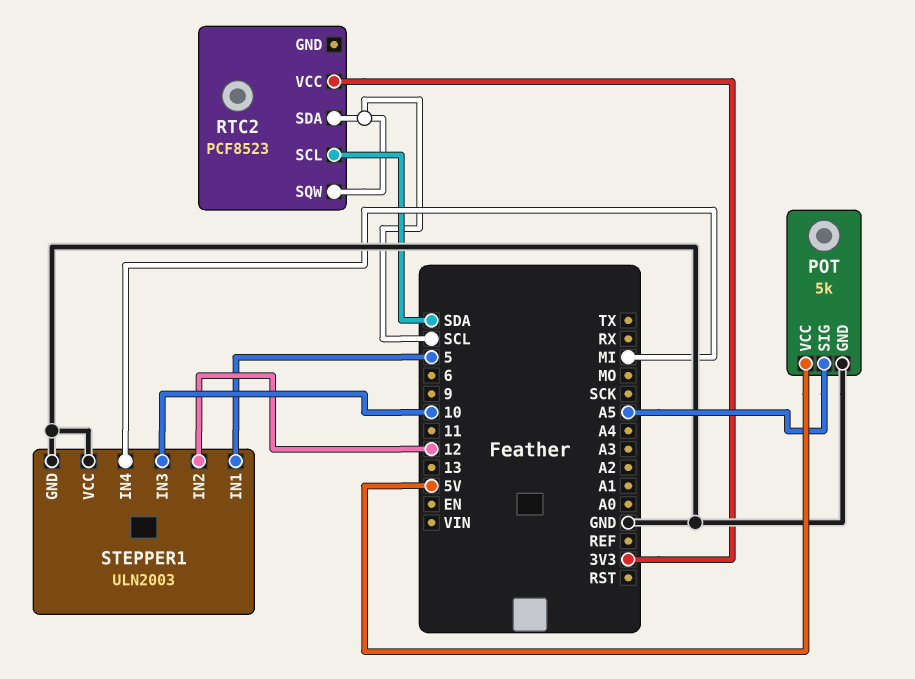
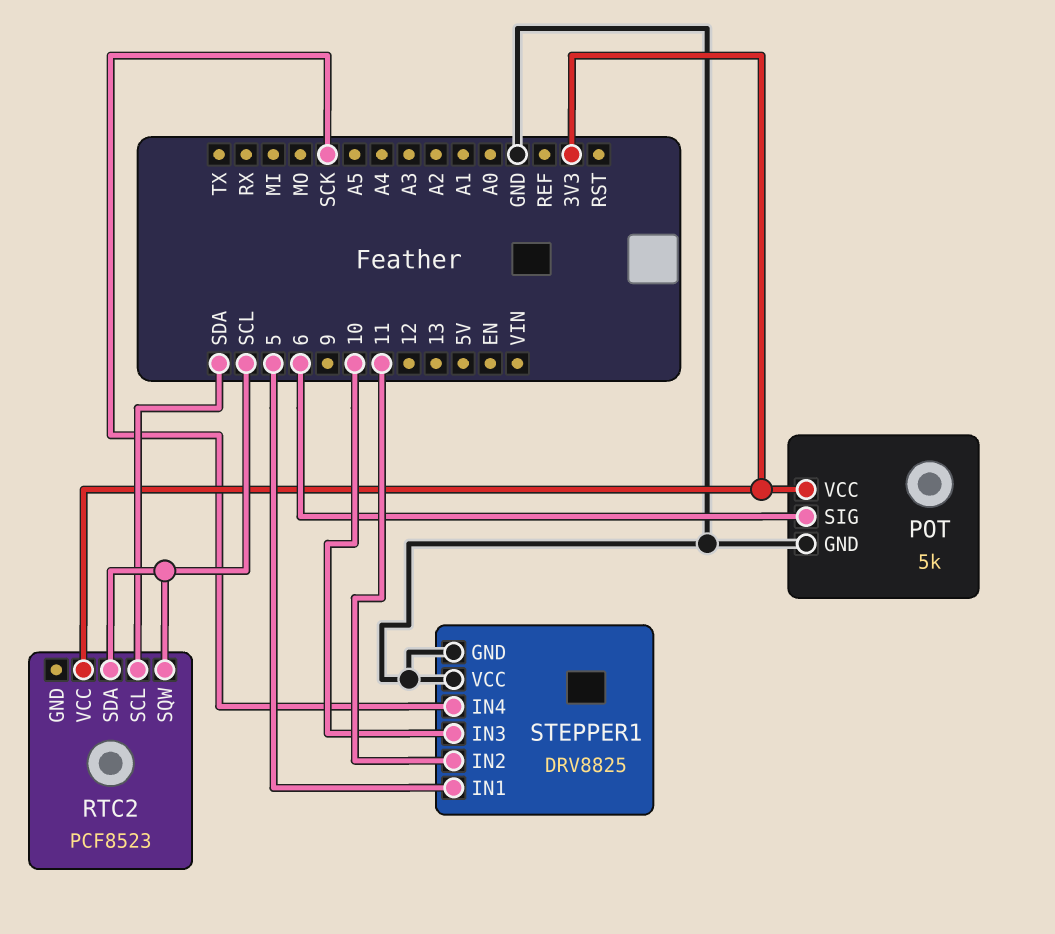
POT pin SIG: A5 -> 6
POT pin VCC: 5V -> 3V3
STEPPER1: ULN2003 -> DRV8825
STEPPER1 pin IN2: 12 -> 11
STEPPER1 pin IN4: MI -> SCK

